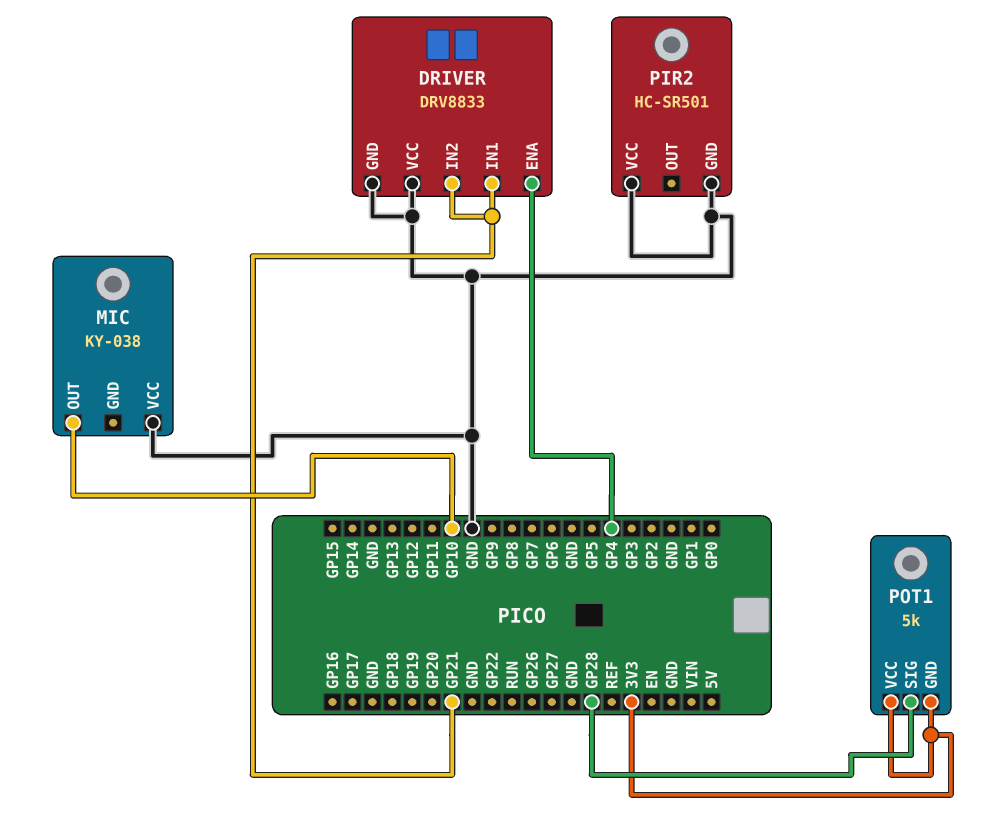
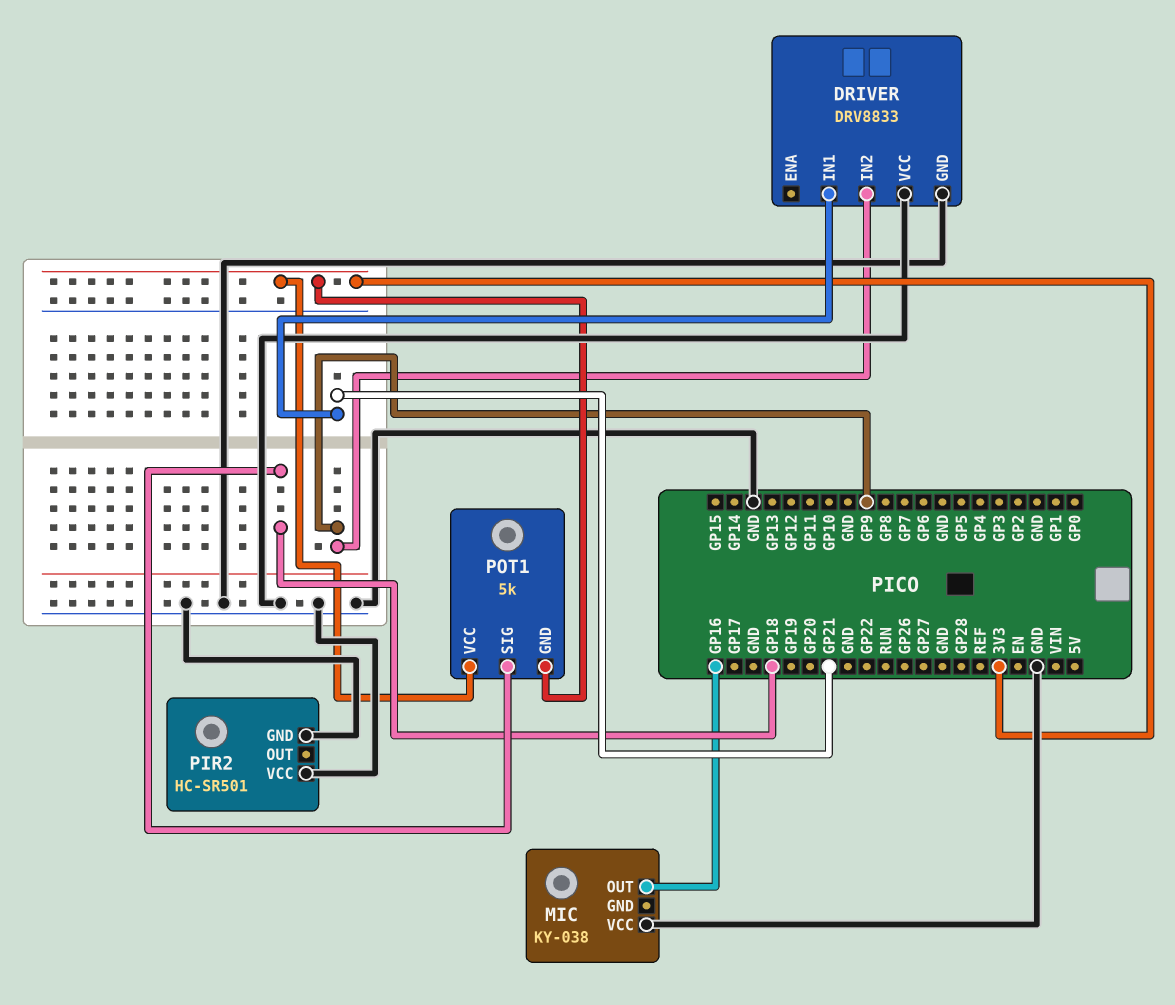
DRIVER pin ENA: GP4 -> none
DRIVER pin IN2: GP21 -> GP9
MIC pin OUT: GP10 -> GP16
POT1 pin SIG: GP28 -> GP18

